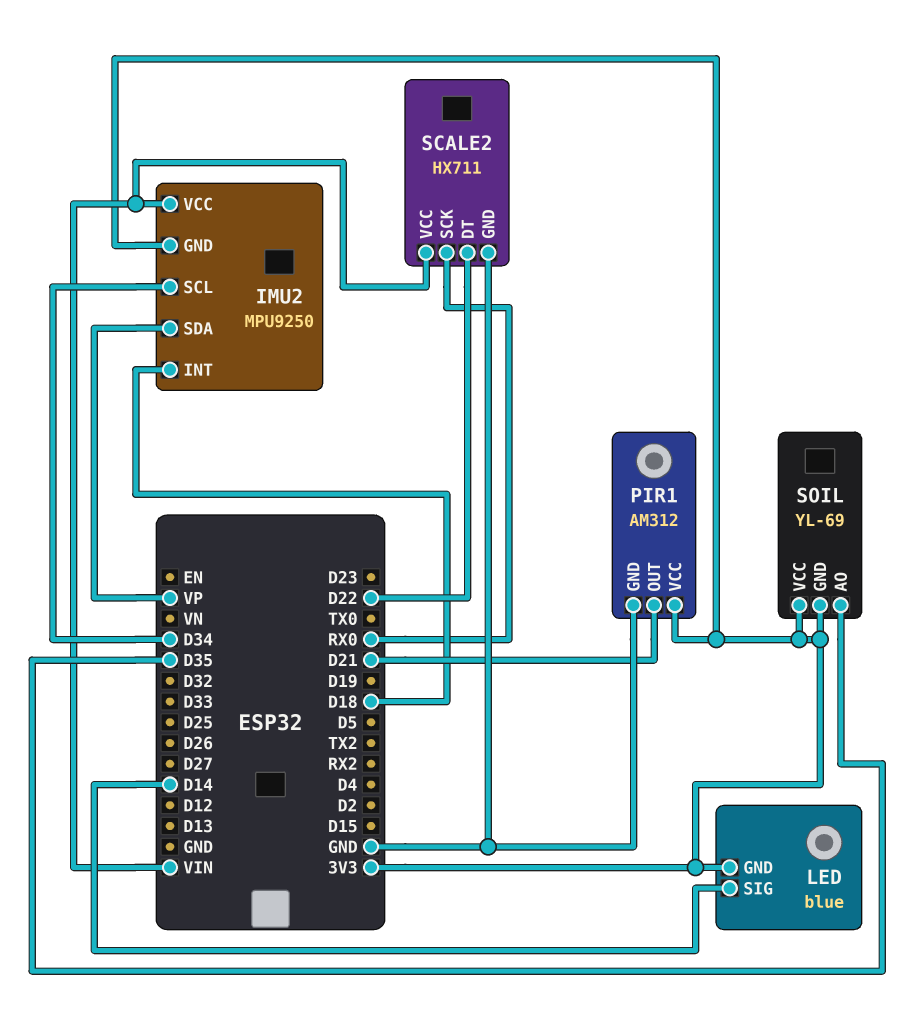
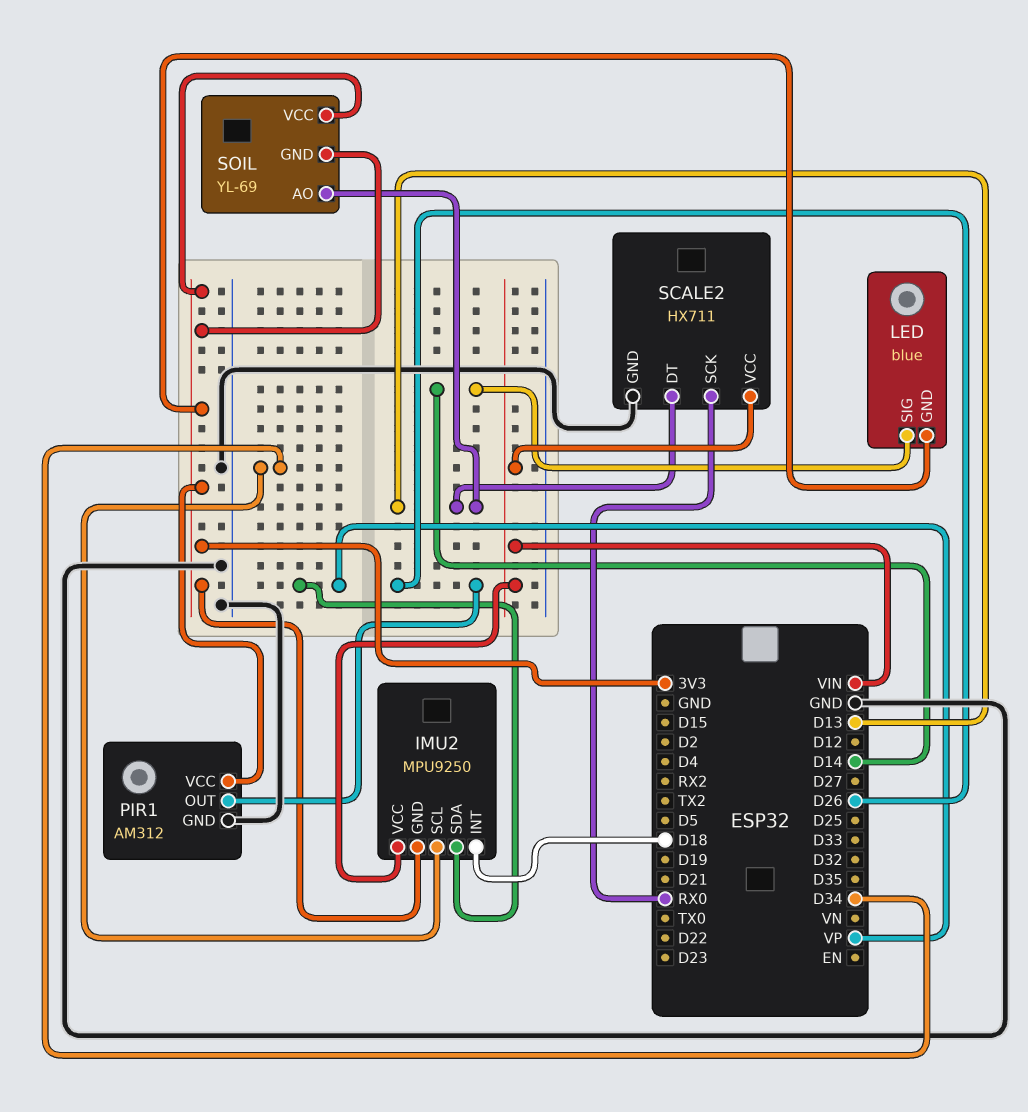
PIR1 pin OUT: D21 -> D26
SCALE2 pin DT: D22 -> D13
SOIL pin AO: D35 -> D13

